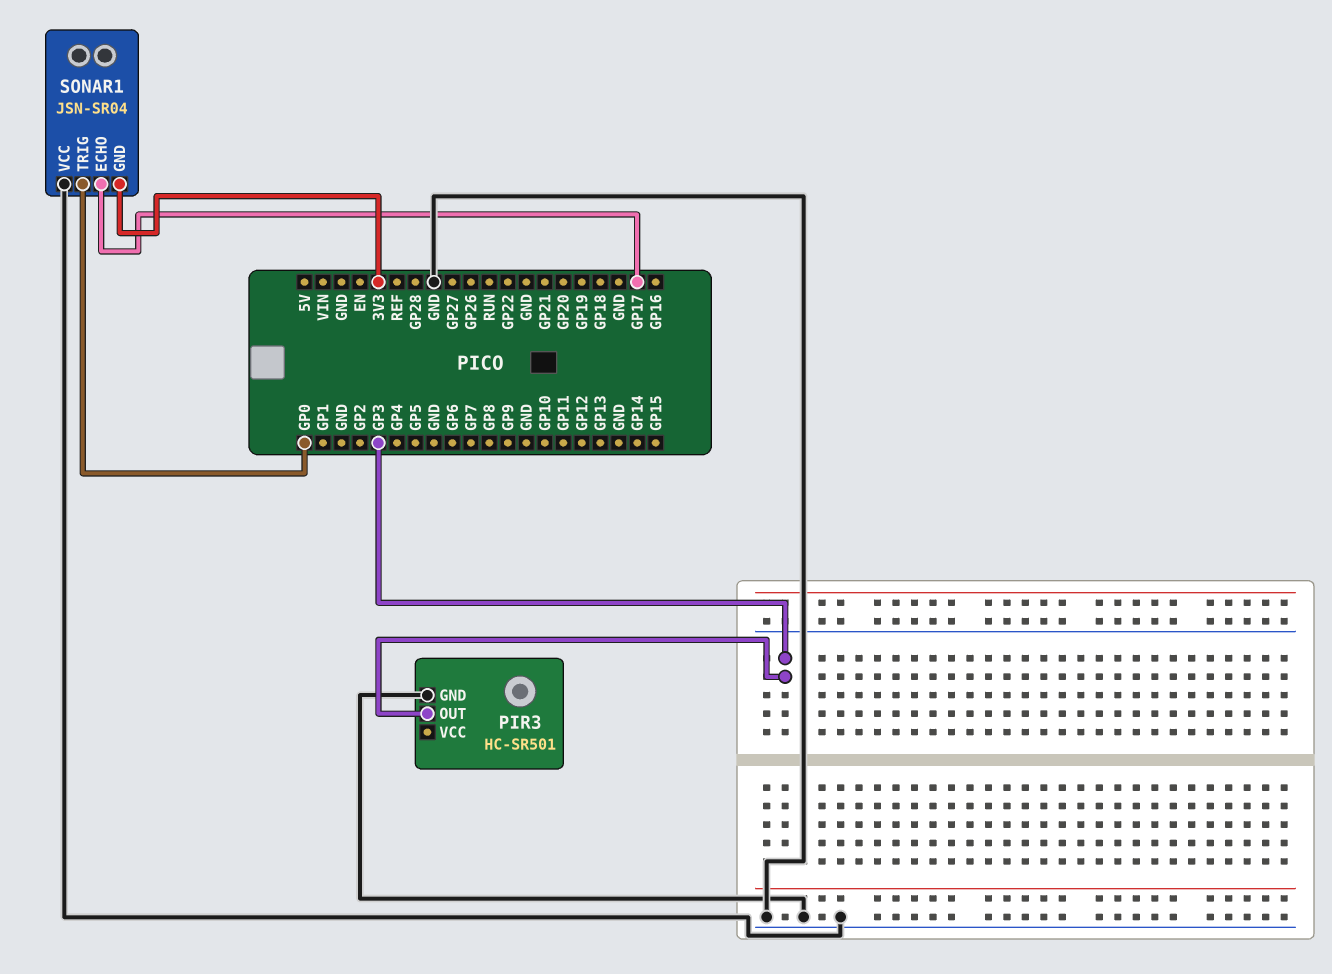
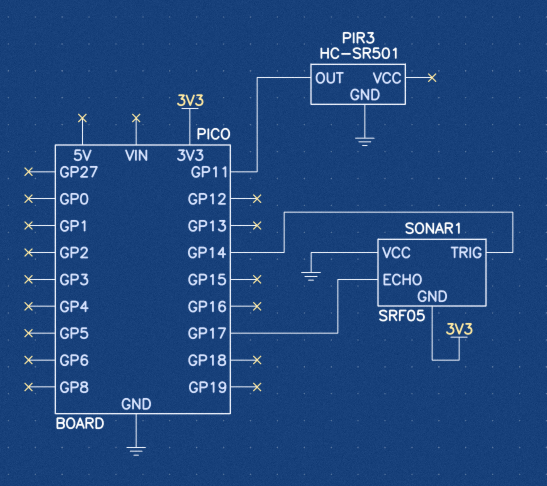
PIR3 pin OUT: GP3 -> GP11
SONAR1: JSN-SR04 -> SRF05
SONAR1 pin TRIG: GP0 -> GP14

